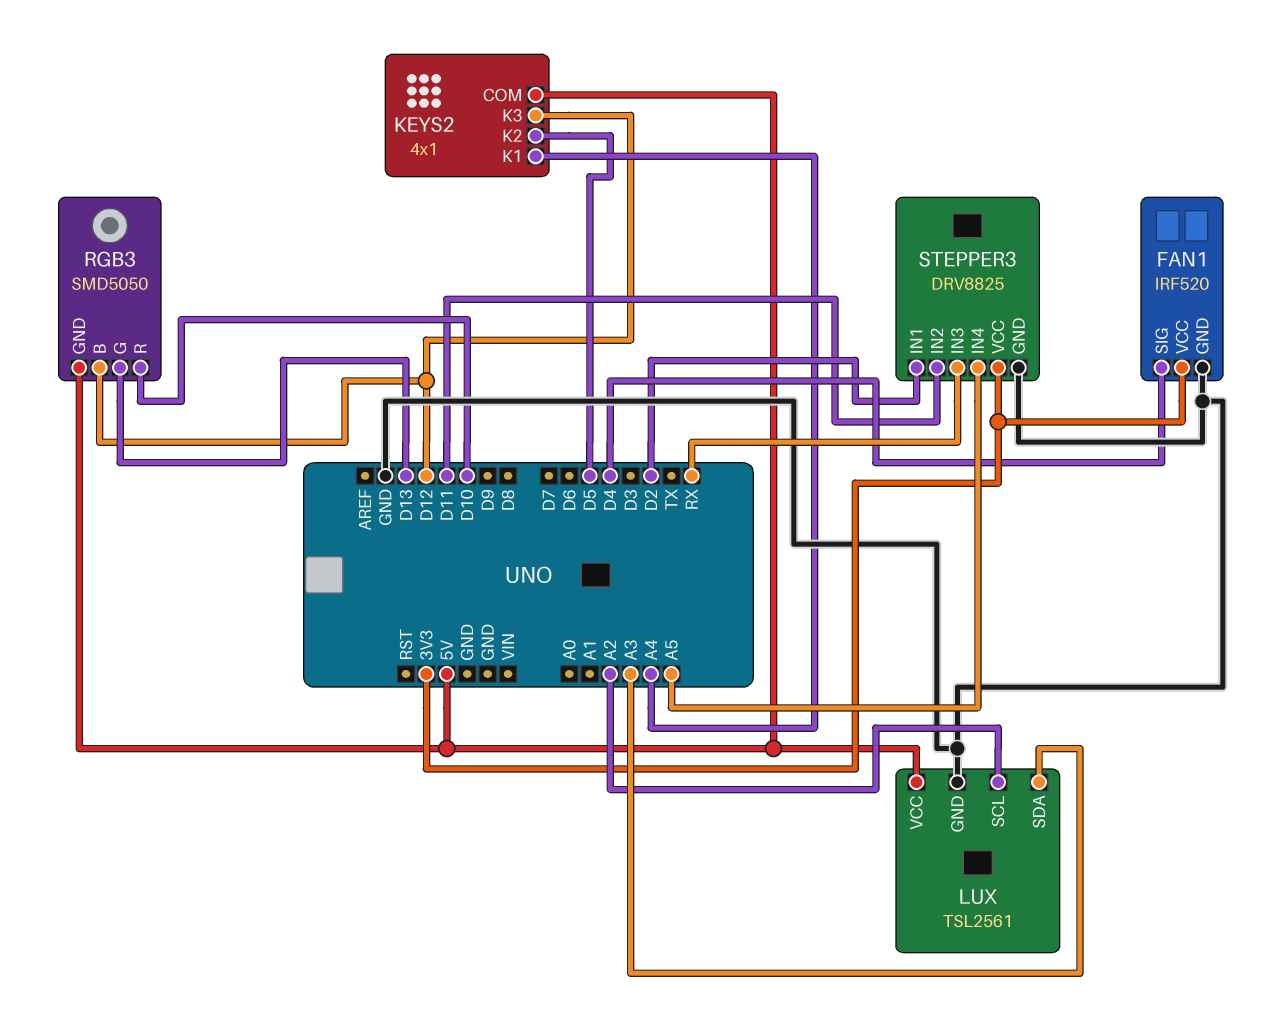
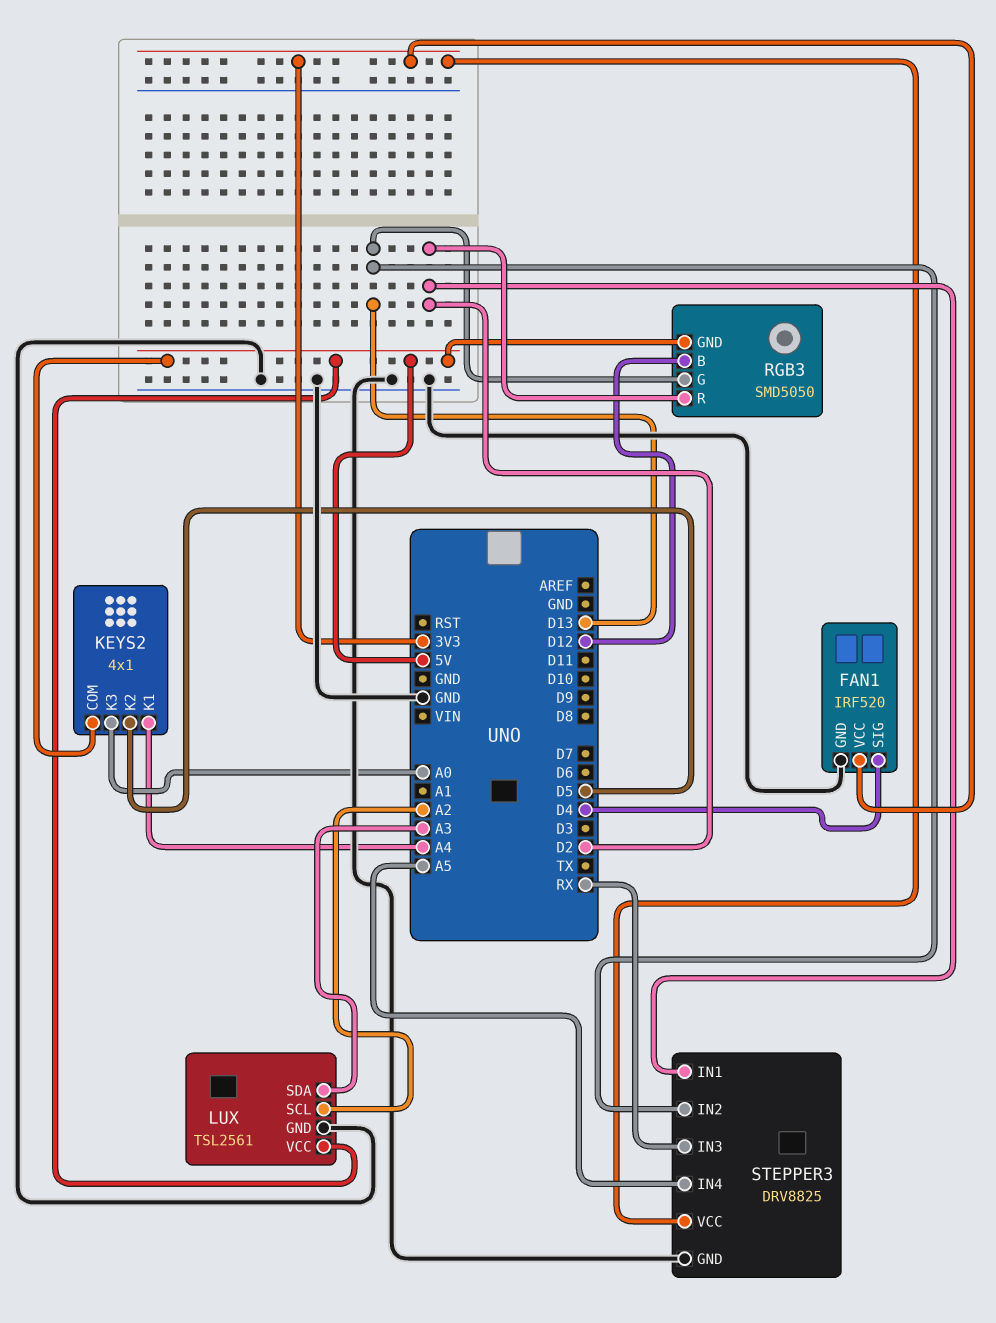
KEYS2 pin K3: D12 -> A0
RGB3 pin R: D10 -> D2
STEPPER3 pin IN2: D11 -> D13

